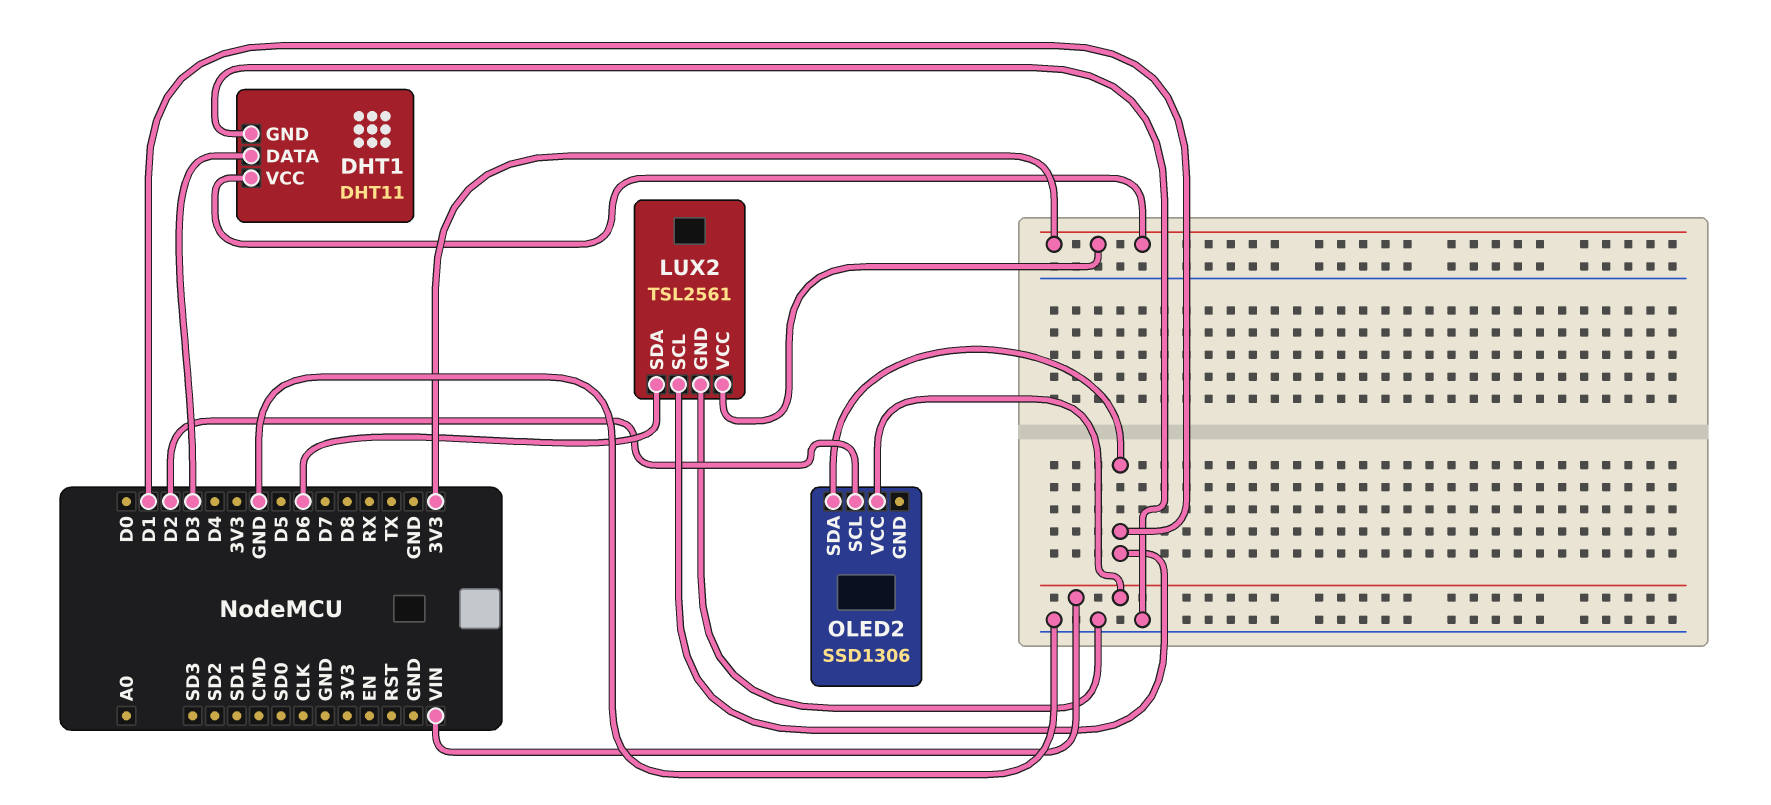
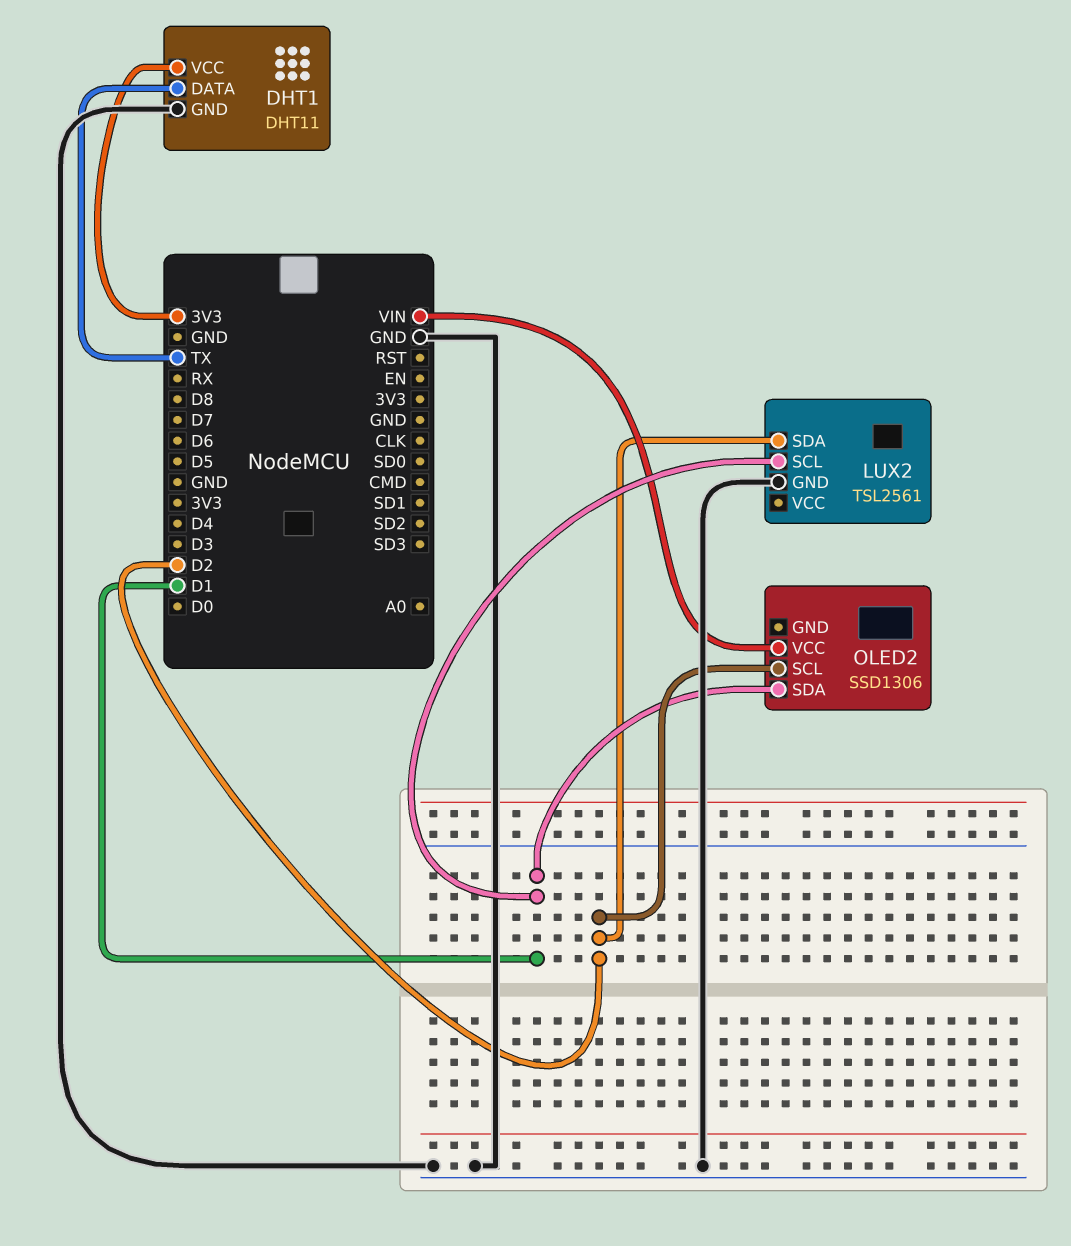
DHT1 pin DATA: D3 -> TX
LUX2 pin SDA: D6 -> D2
LUX2 pin VCC: 3V3 -> none

